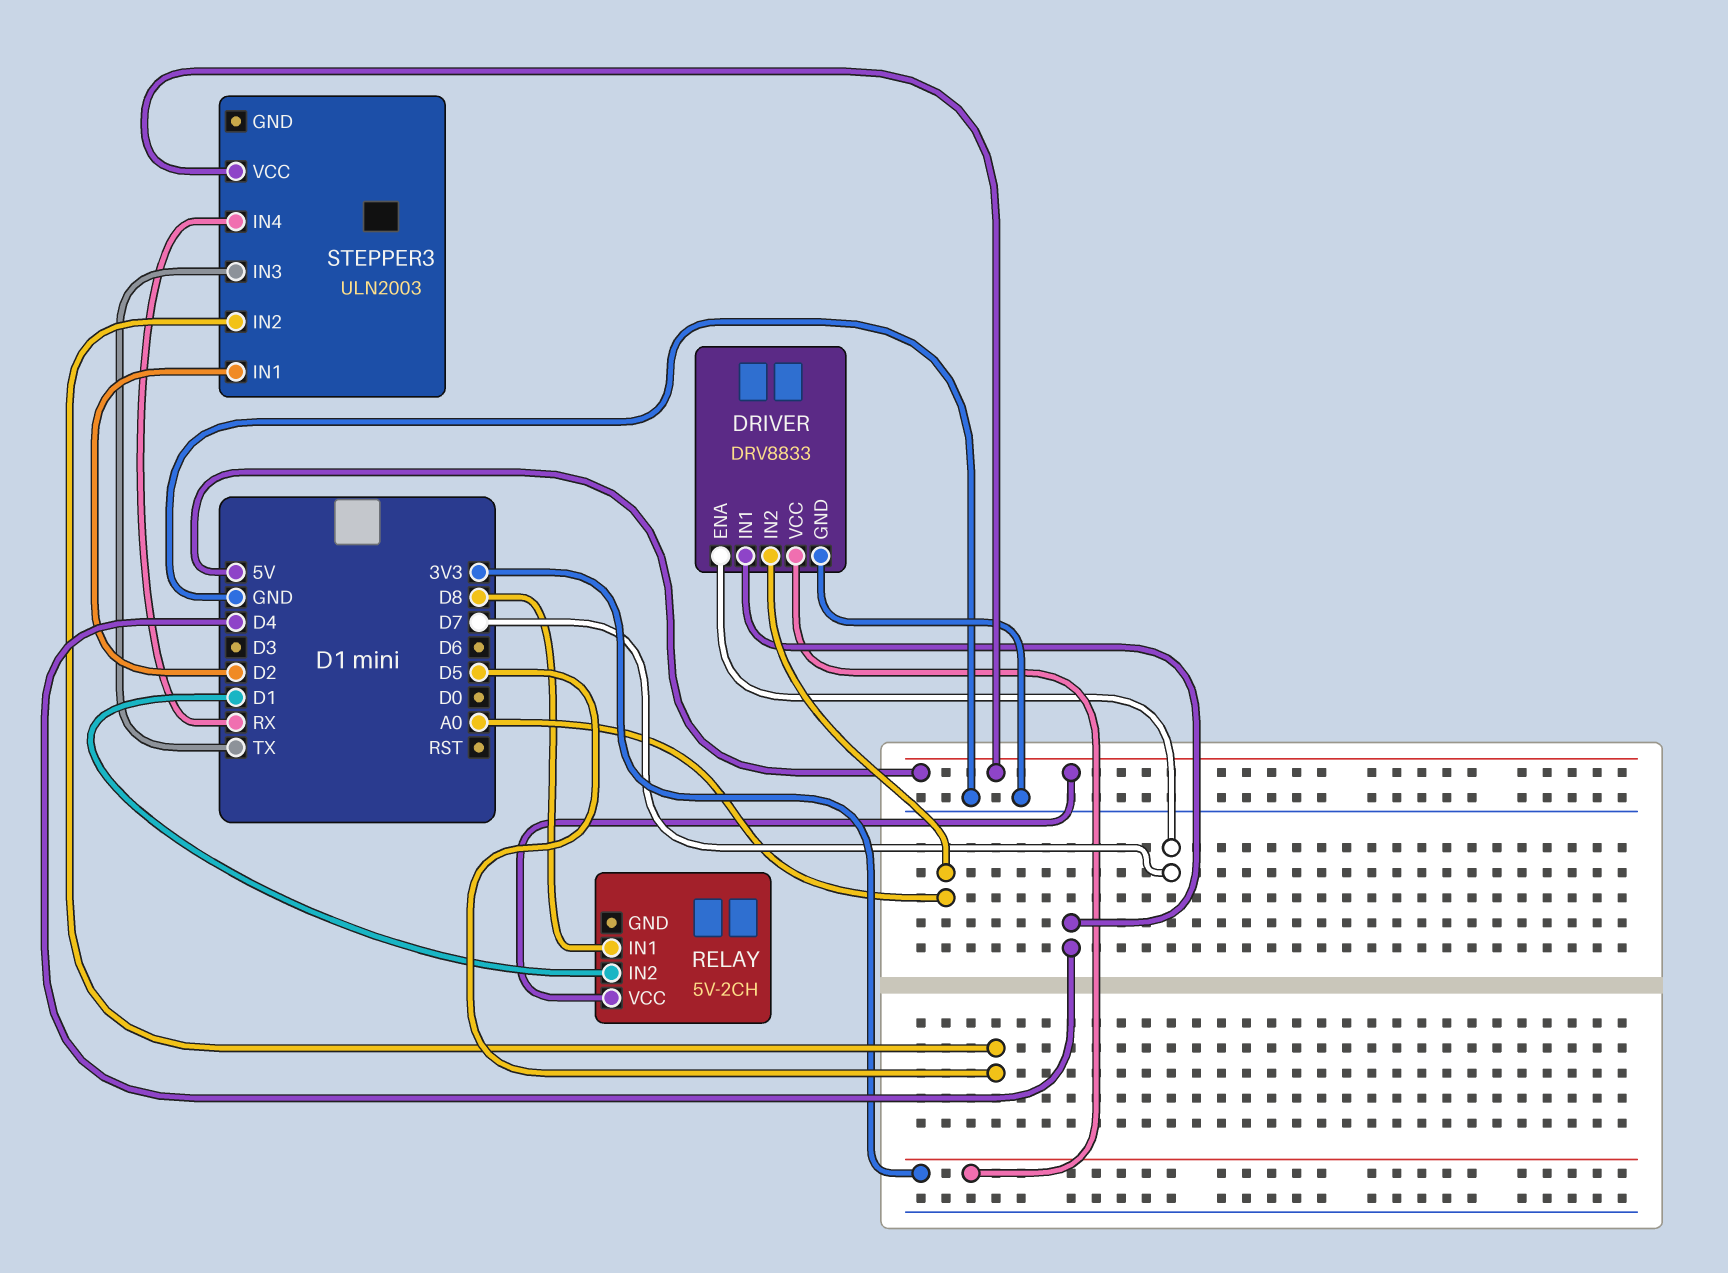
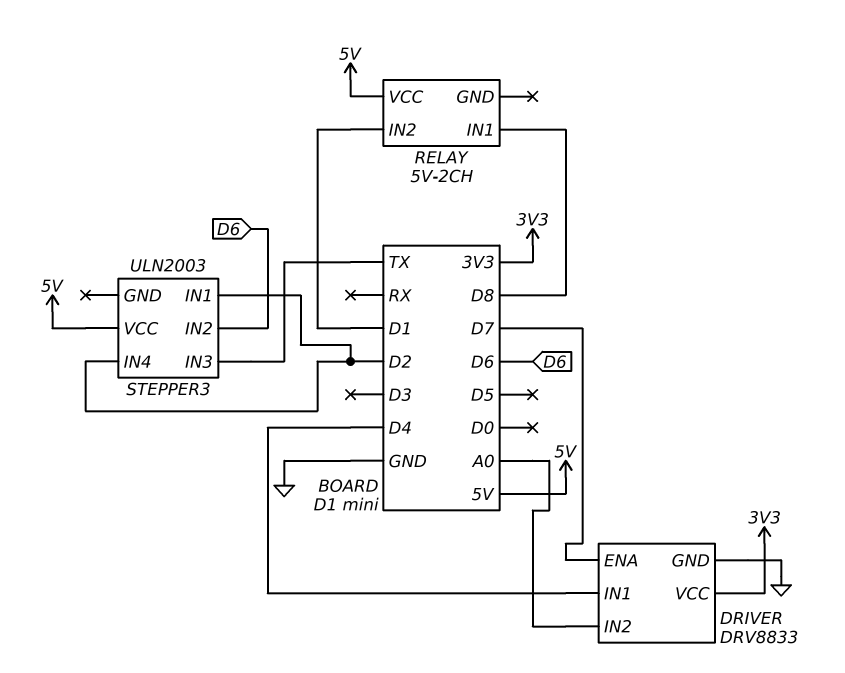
STEPPER3 pin IN2: D5 -> D6
STEPPER3 pin IN4: RX -> D2

